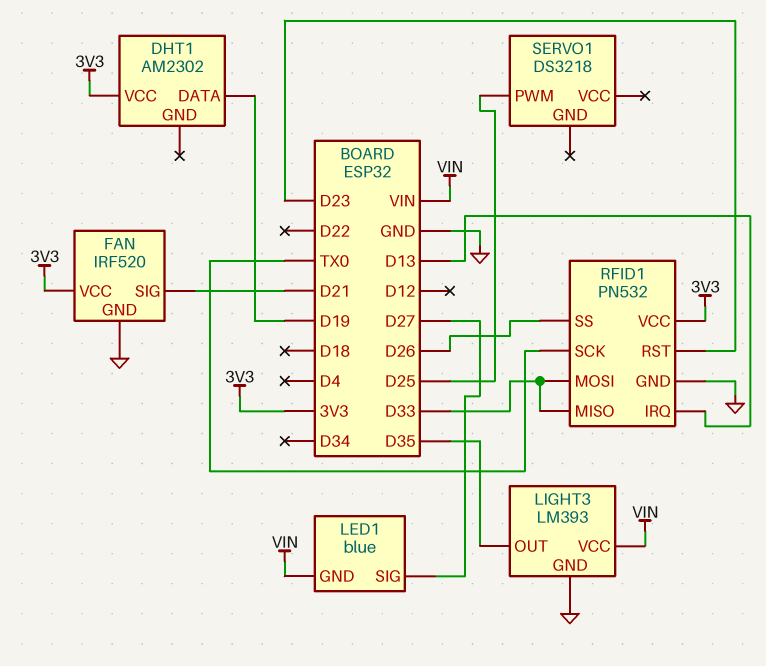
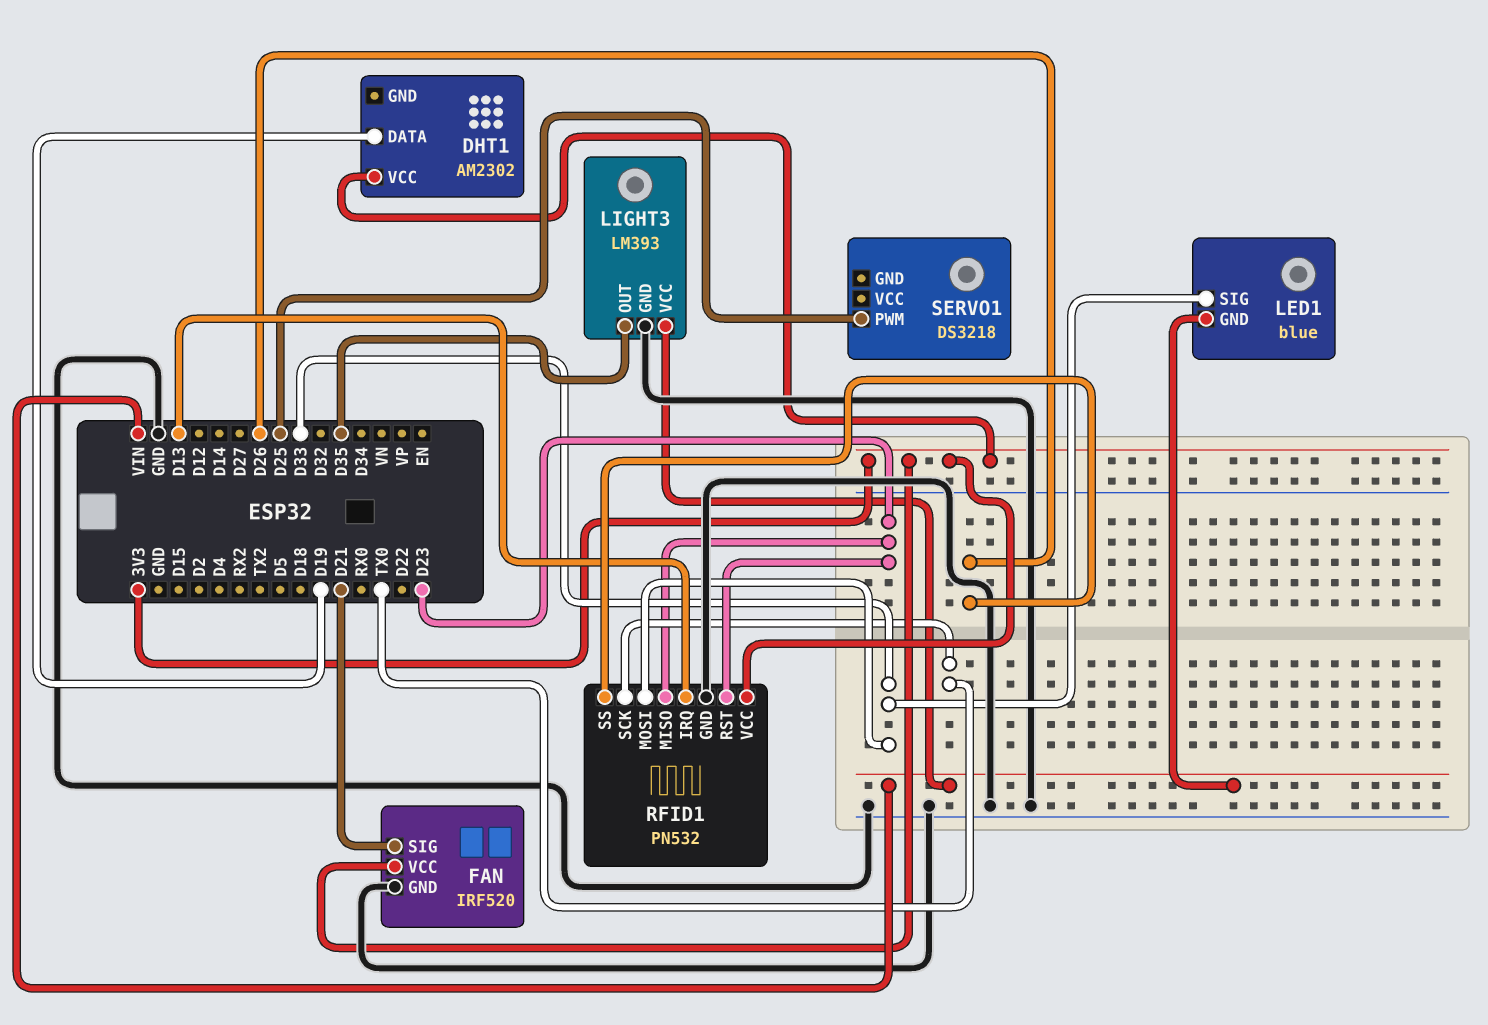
LED1 pin SIG: D27 -> D33
RFID1 pin MISO: D33 -> D23

